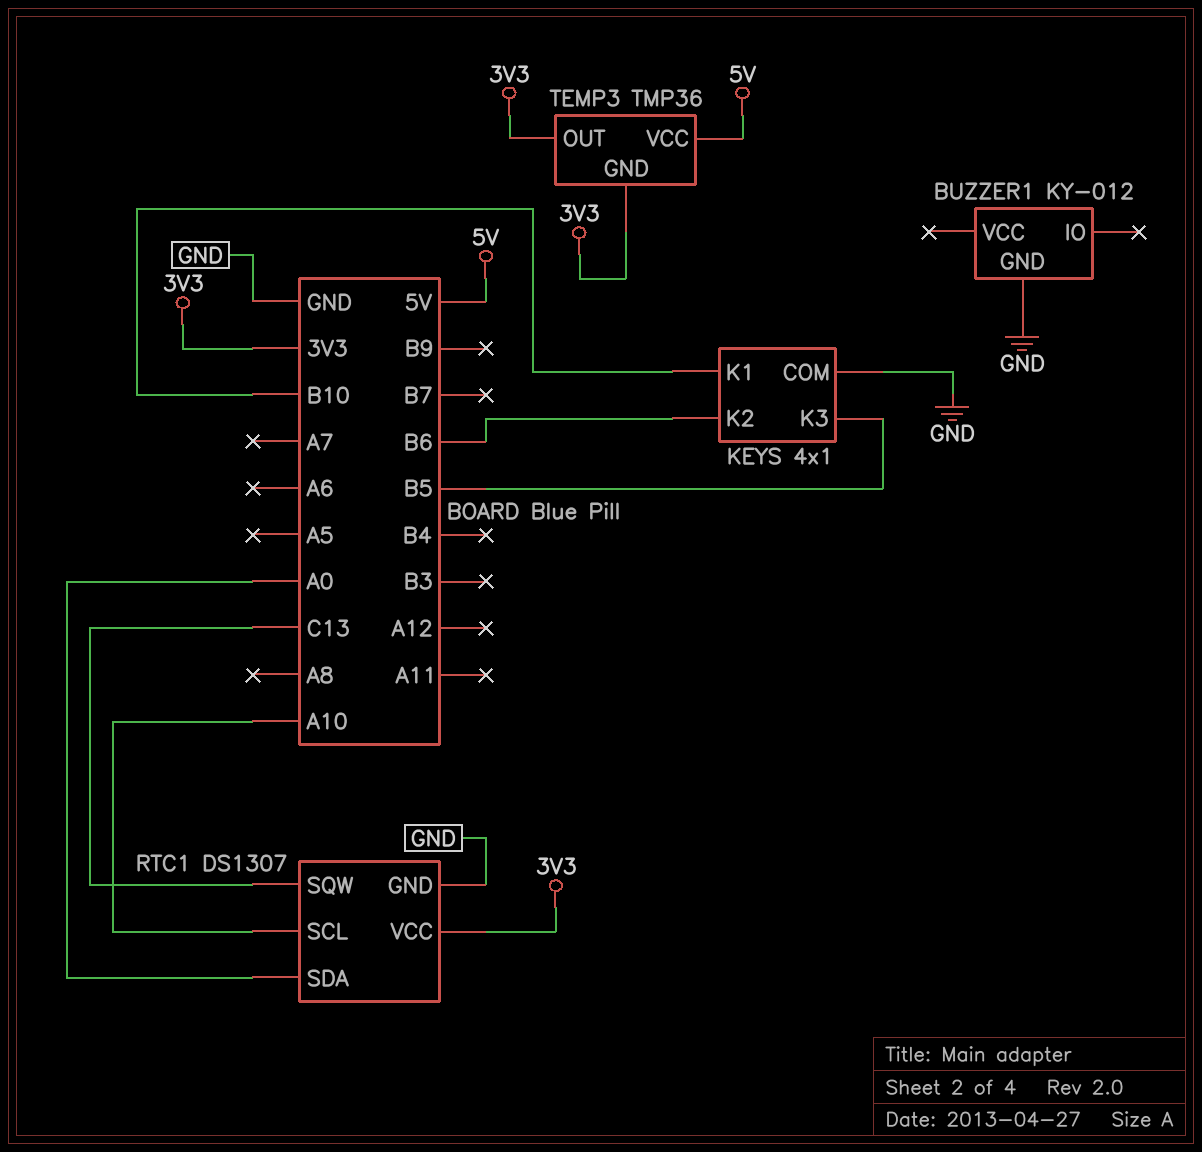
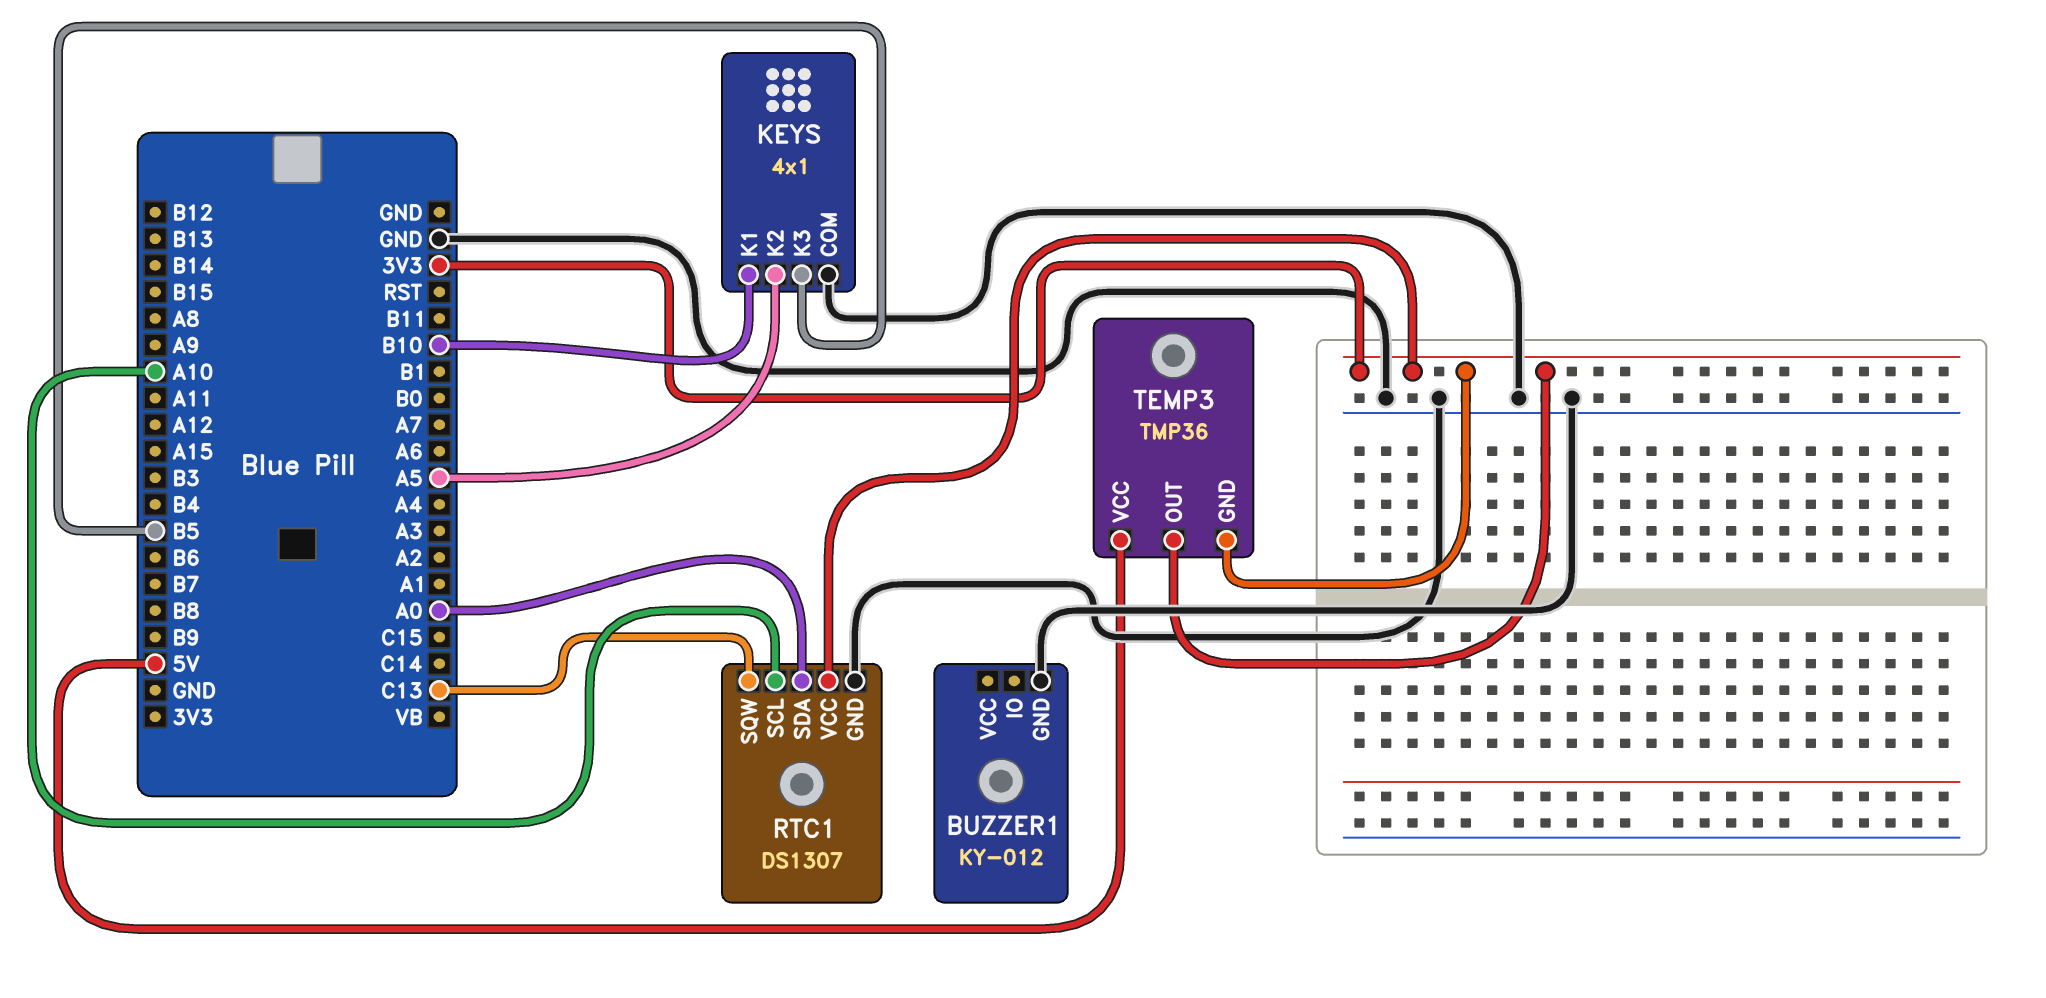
KEYS pin K2: B6 -> A5

